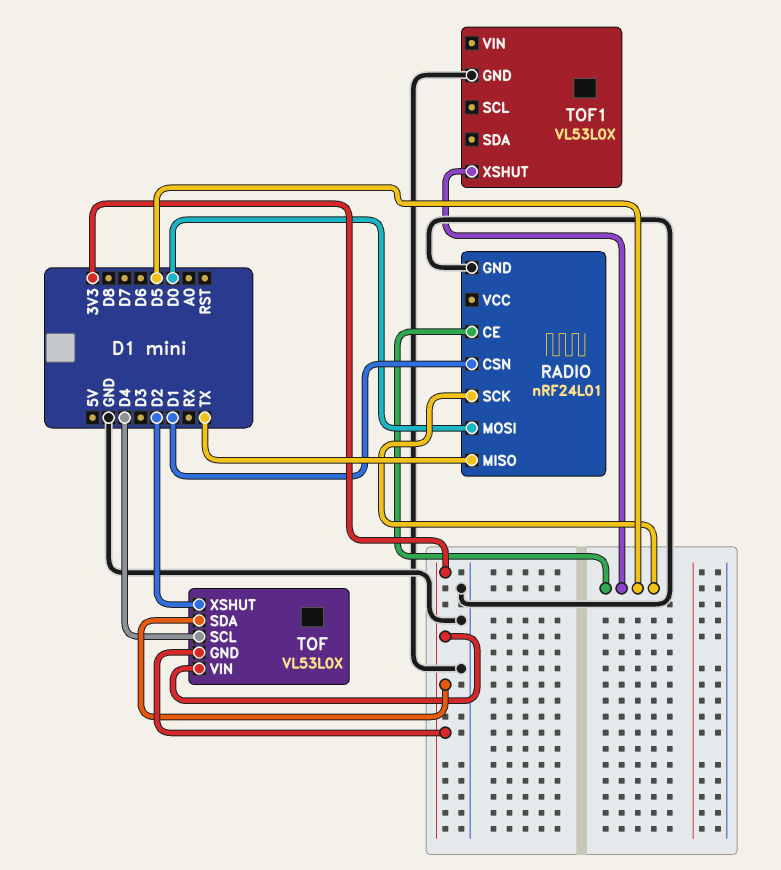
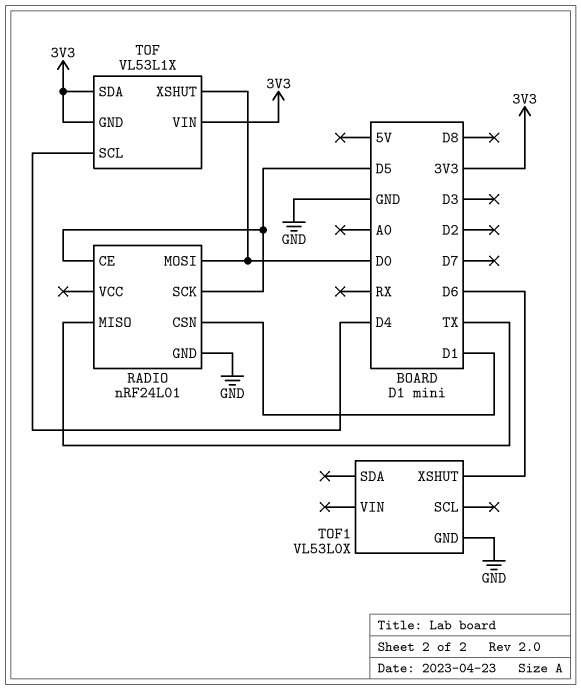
TOF: VL53L0X -> VL53L1X
TOF pin XSHUT: D2 -> D0
TOF1 pin XSHUT: D5 -> D6

